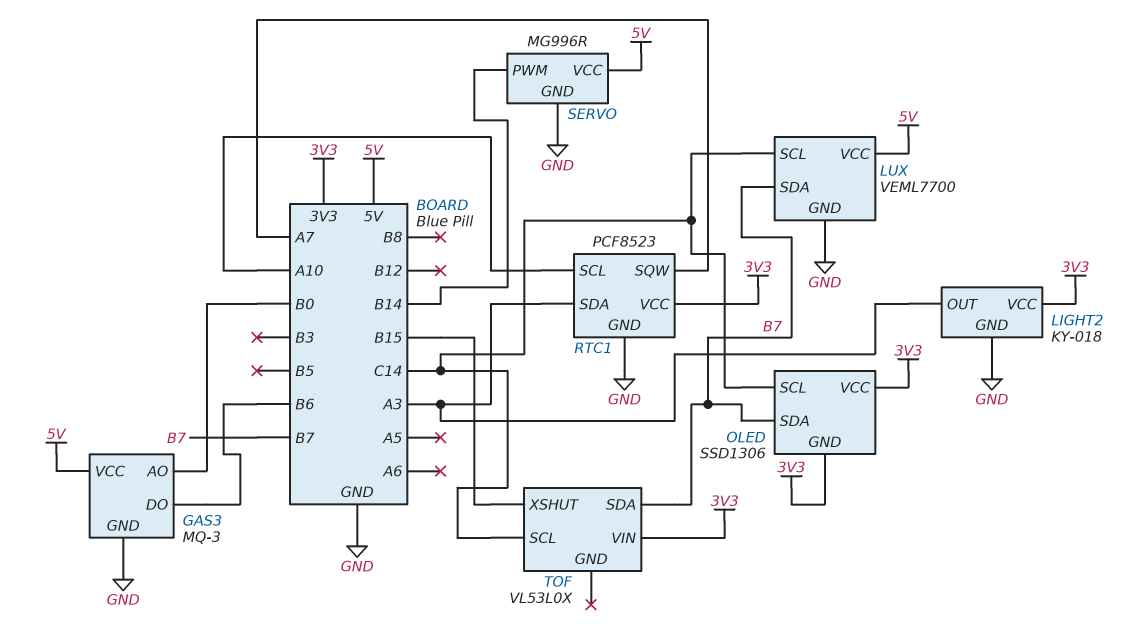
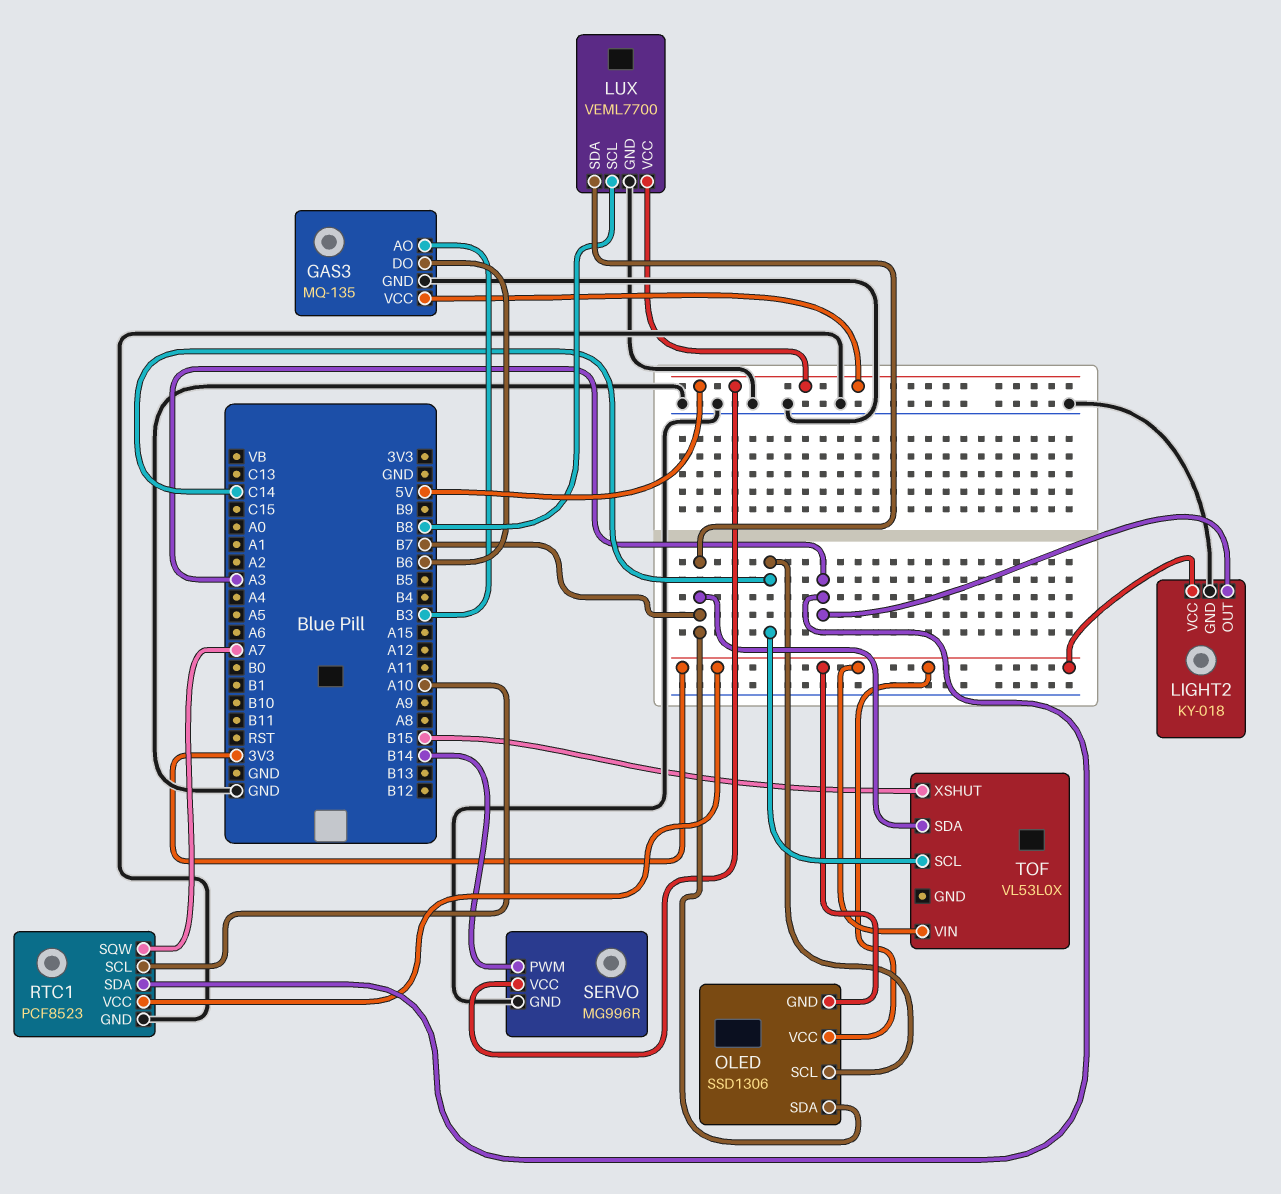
GAS3: MQ-3 -> MQ-135
GAS3 pin AO: B0 -> B3
LUX pin SCL: C14 -> B8

